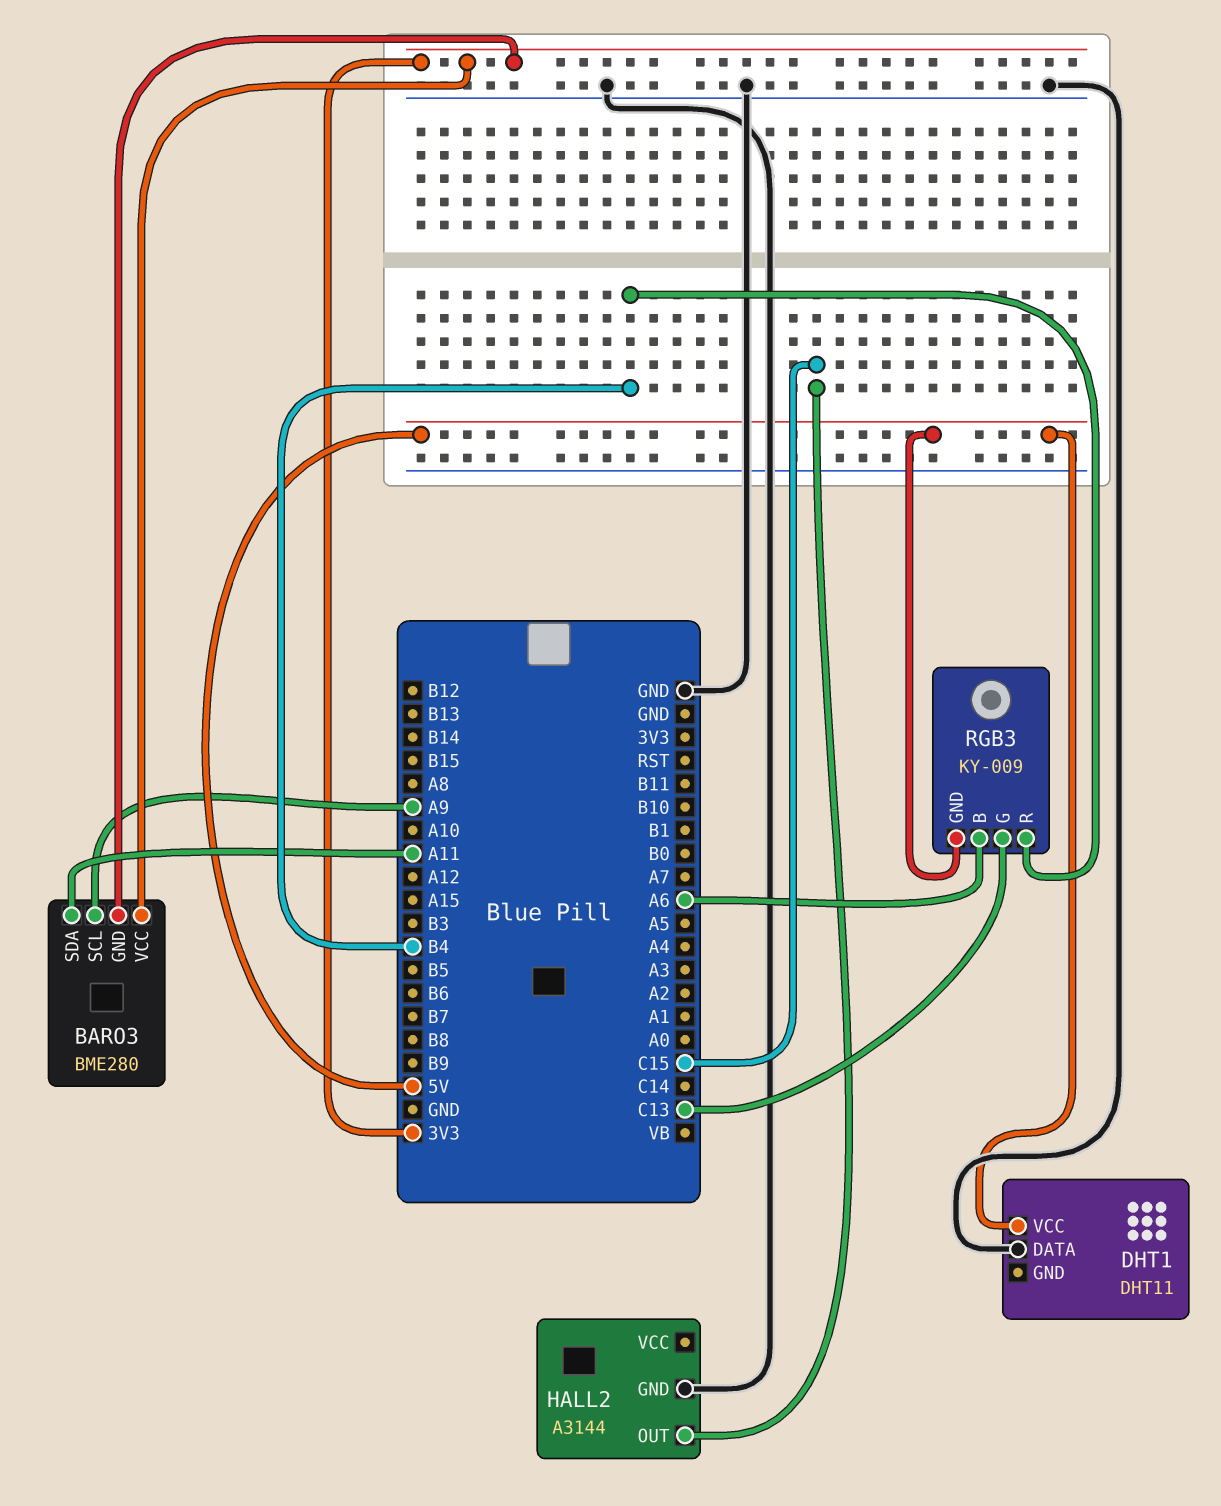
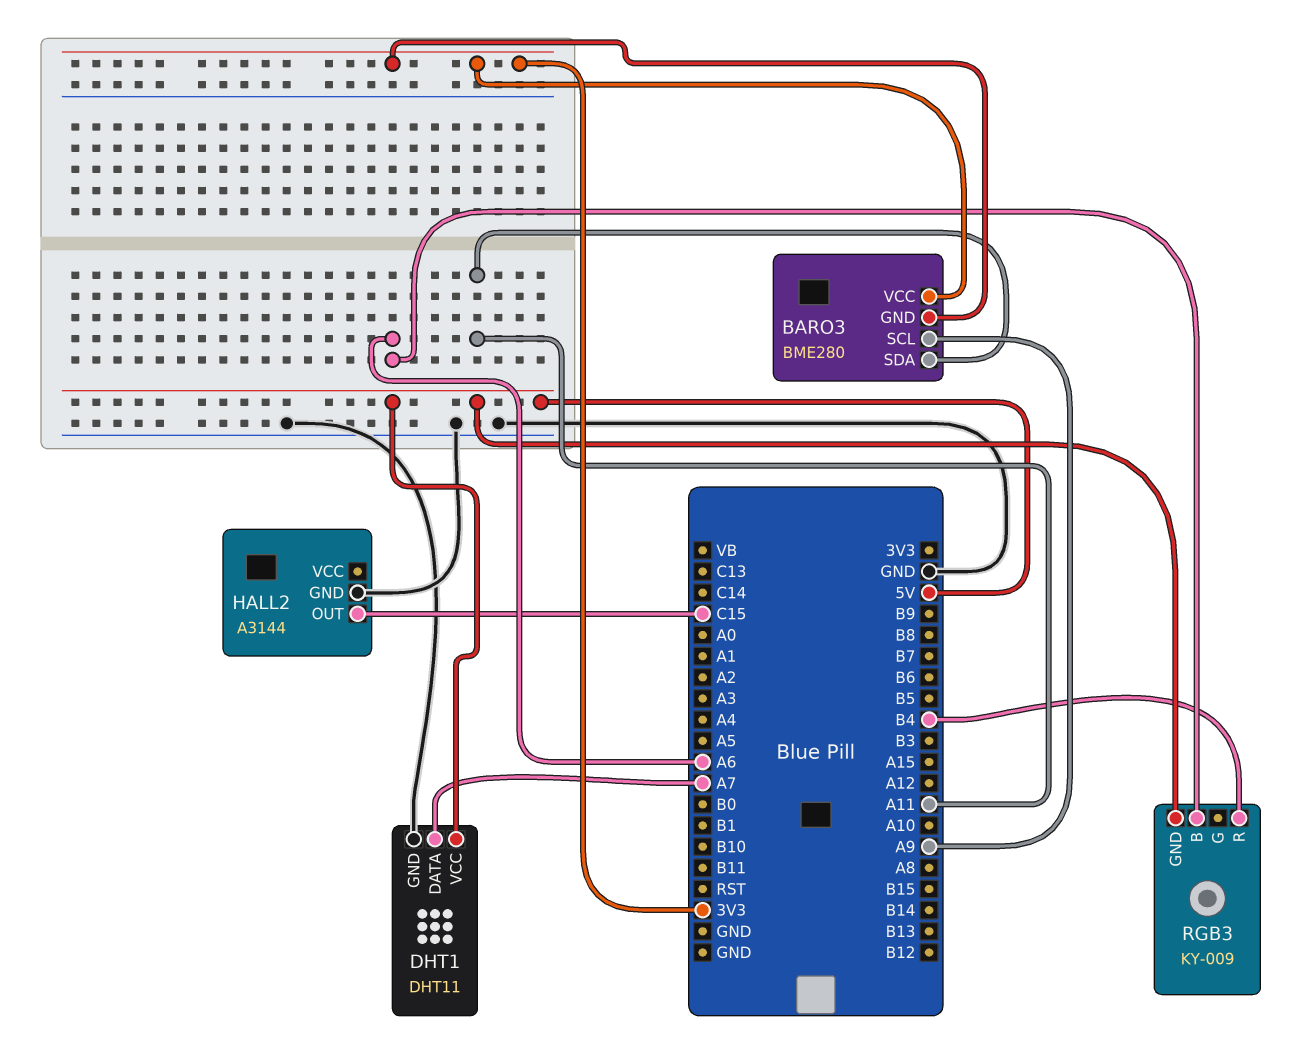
DHT1 pin DATA: GND -> A7
DHT1 pin GND: none -> GND
RGB3 pin G: C13 -> none

